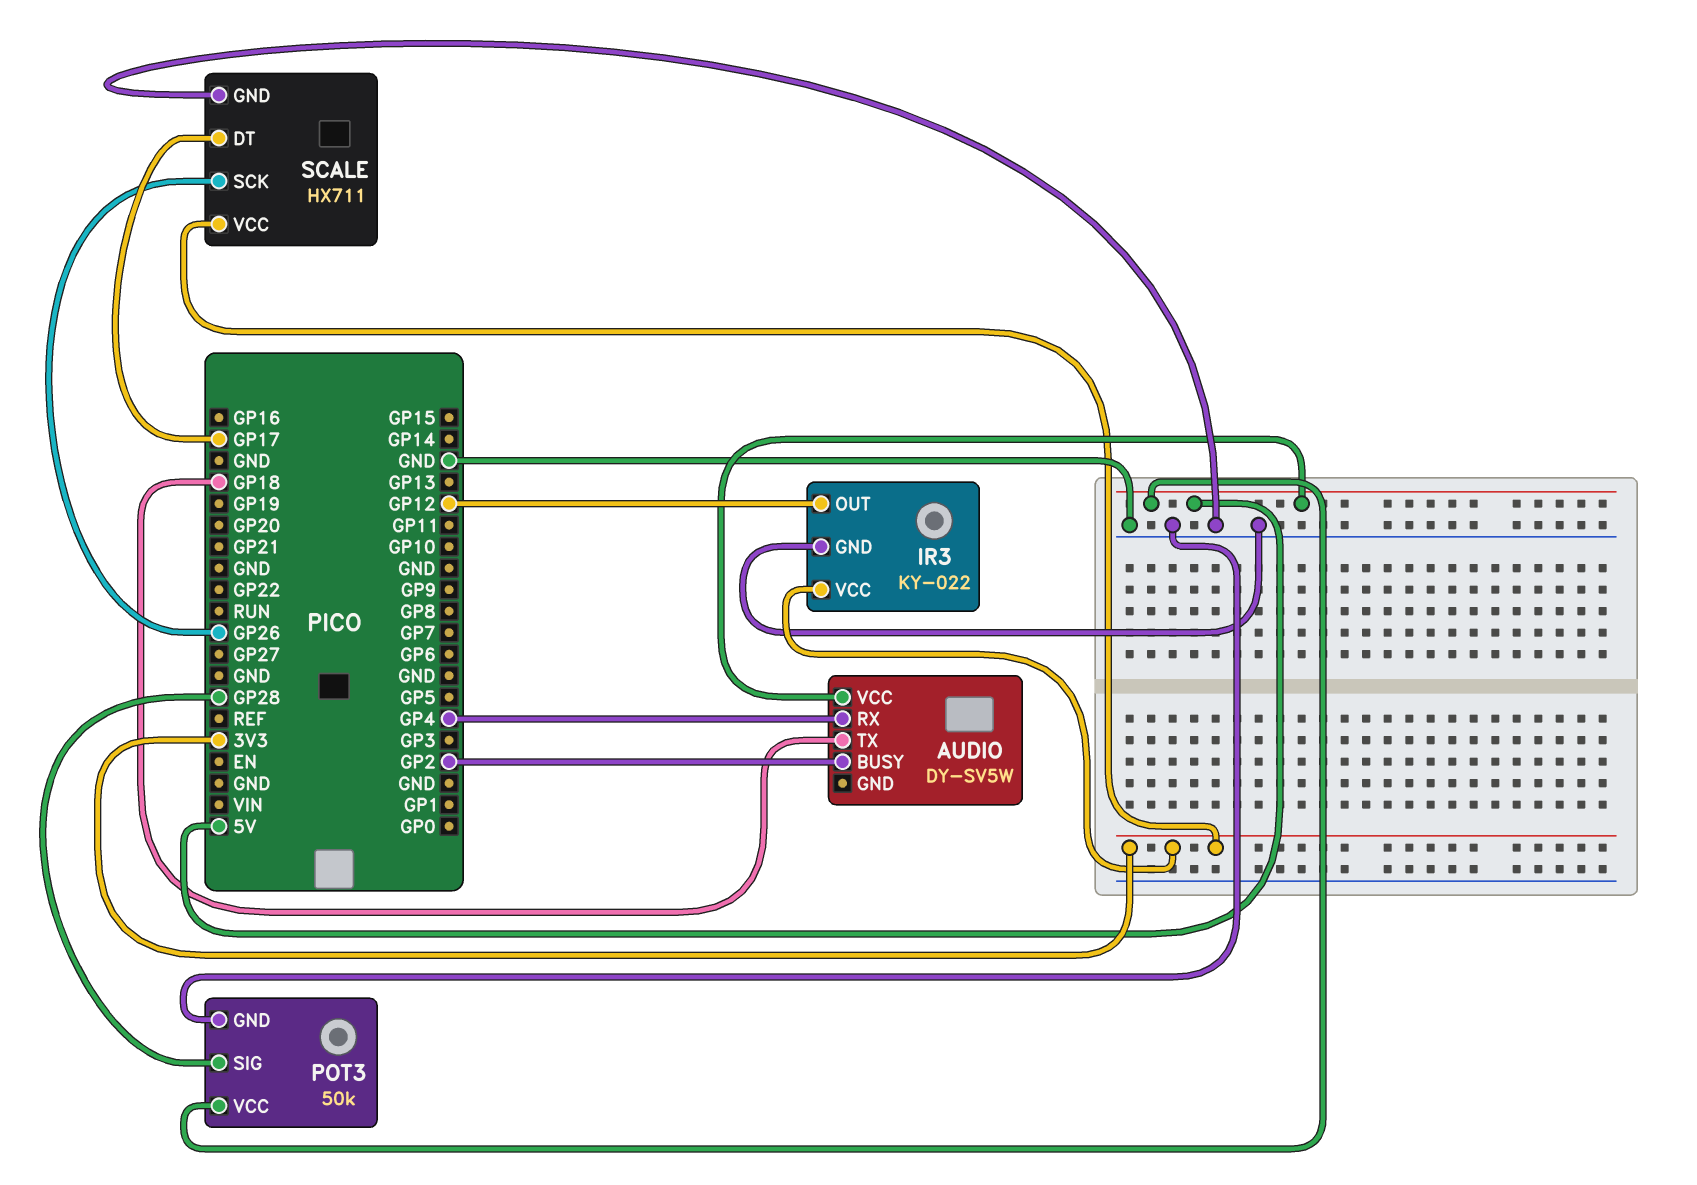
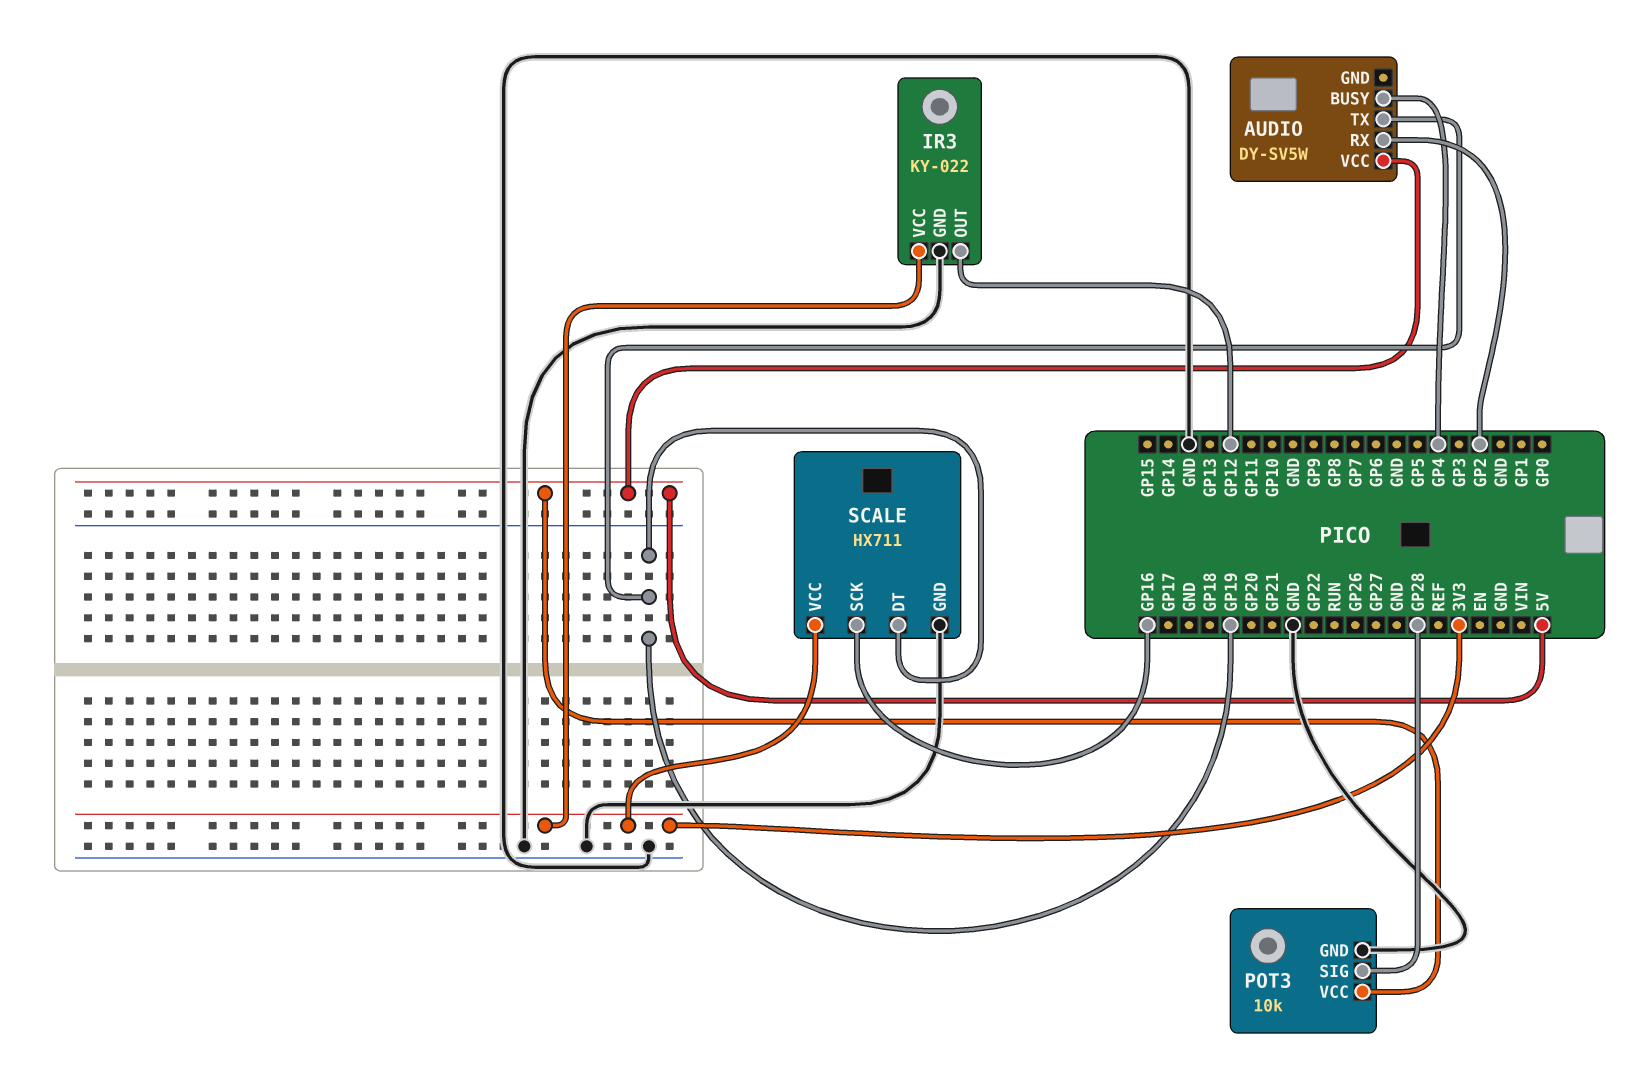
AUDIO pin BUSY: GP2 -> GP4
AUDIO pin RX: GP4 -> GP2
AUDIO pin TX: GP18 -> GP19
POT3: 50k -> 10k
SCALE pin DT: GP17 -> GP19
SCALE pin SCK: GP26 -> GP16

